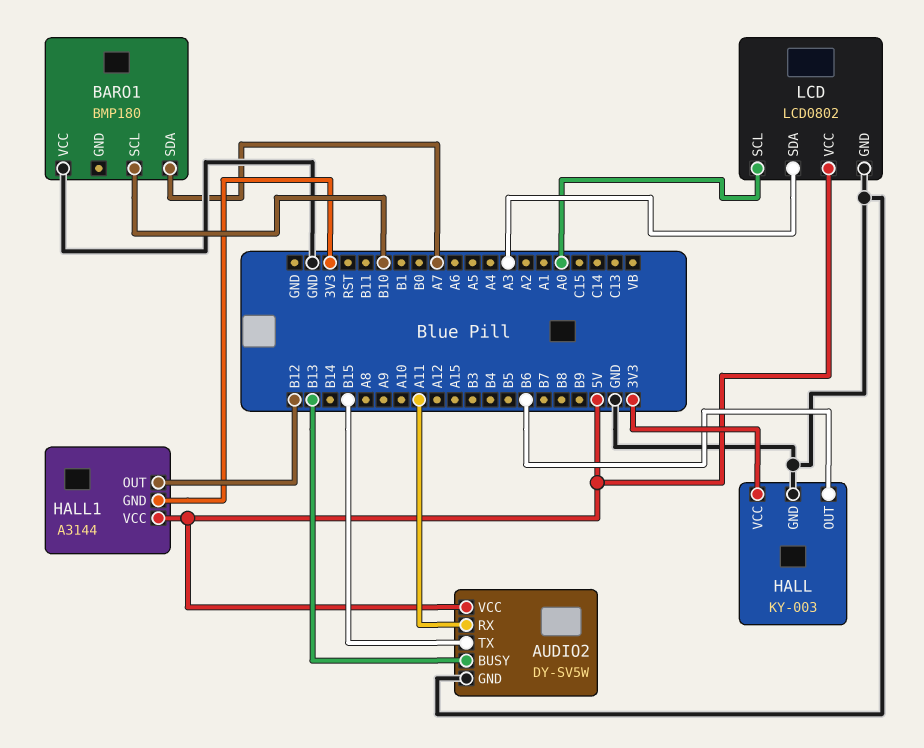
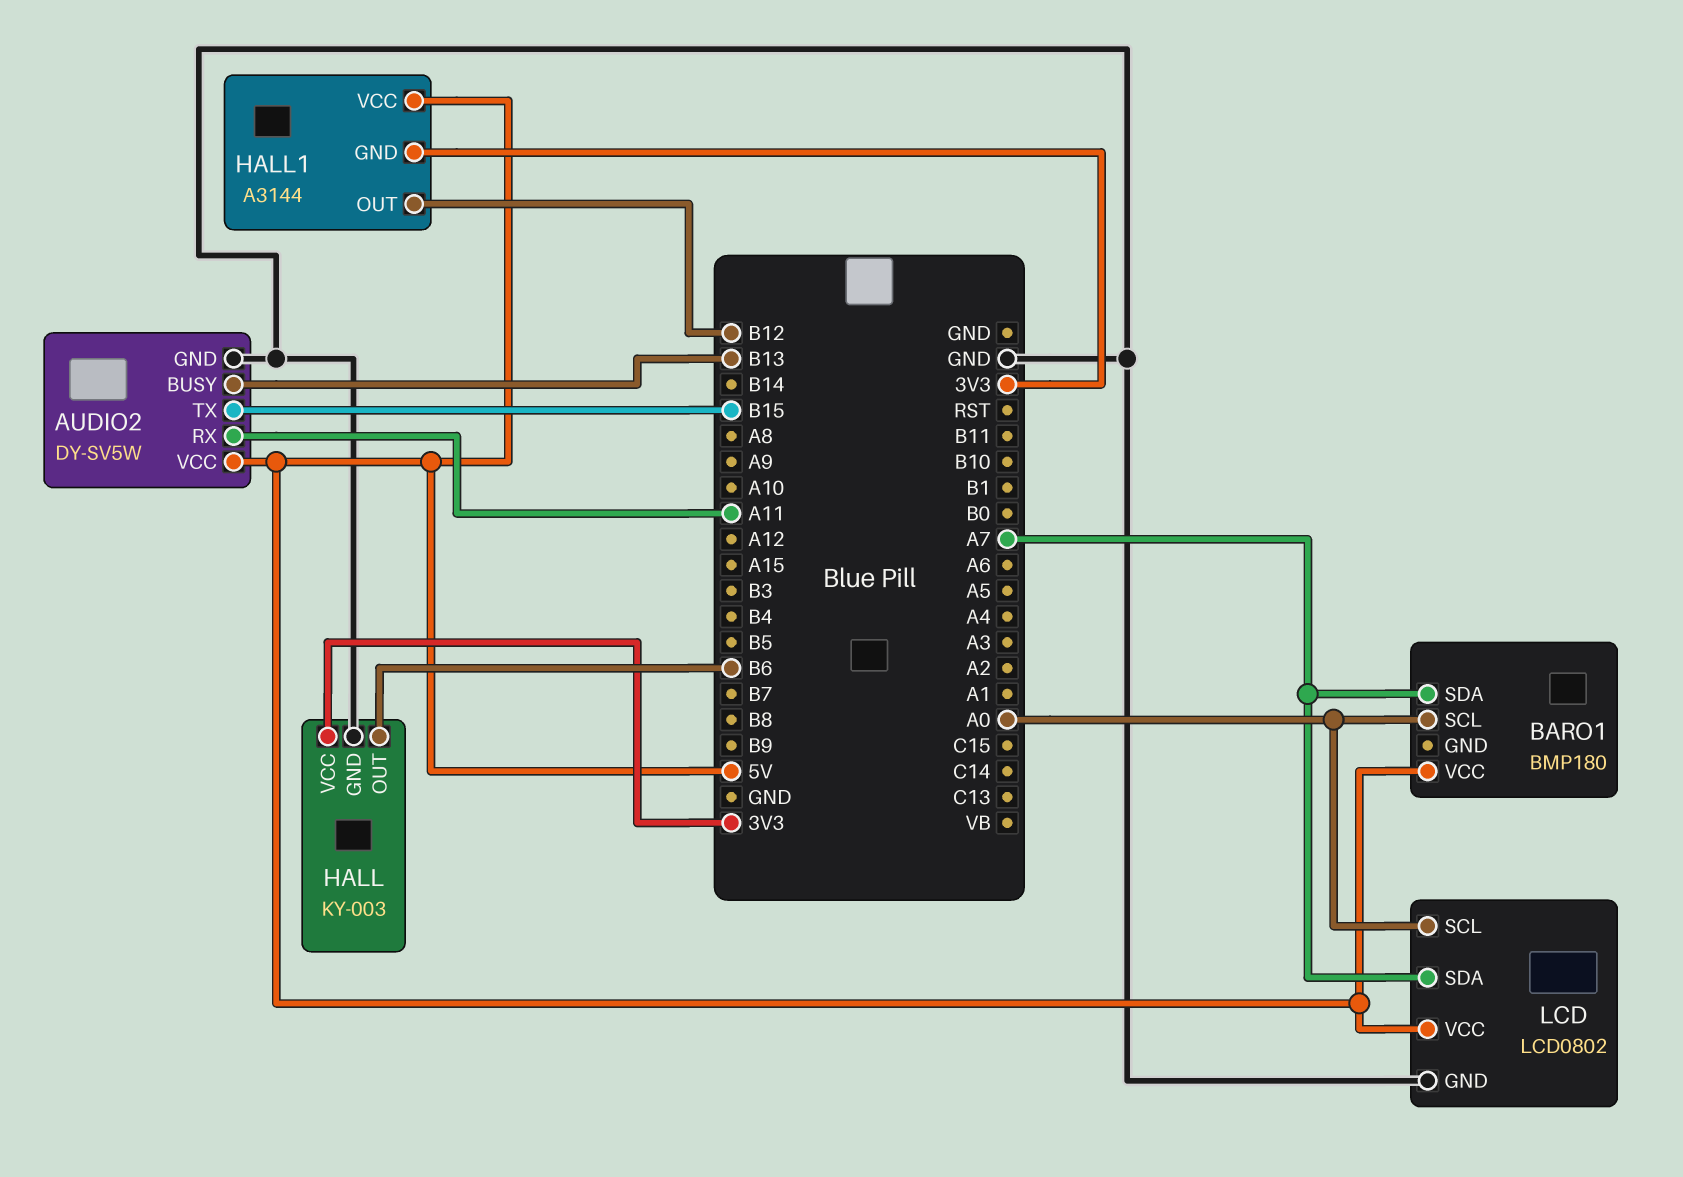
BARO1 pin SCL: B10 -> A0
BARO1 pin VCC: GND -> 5V
LCD pin SDA: A3 -> A7

